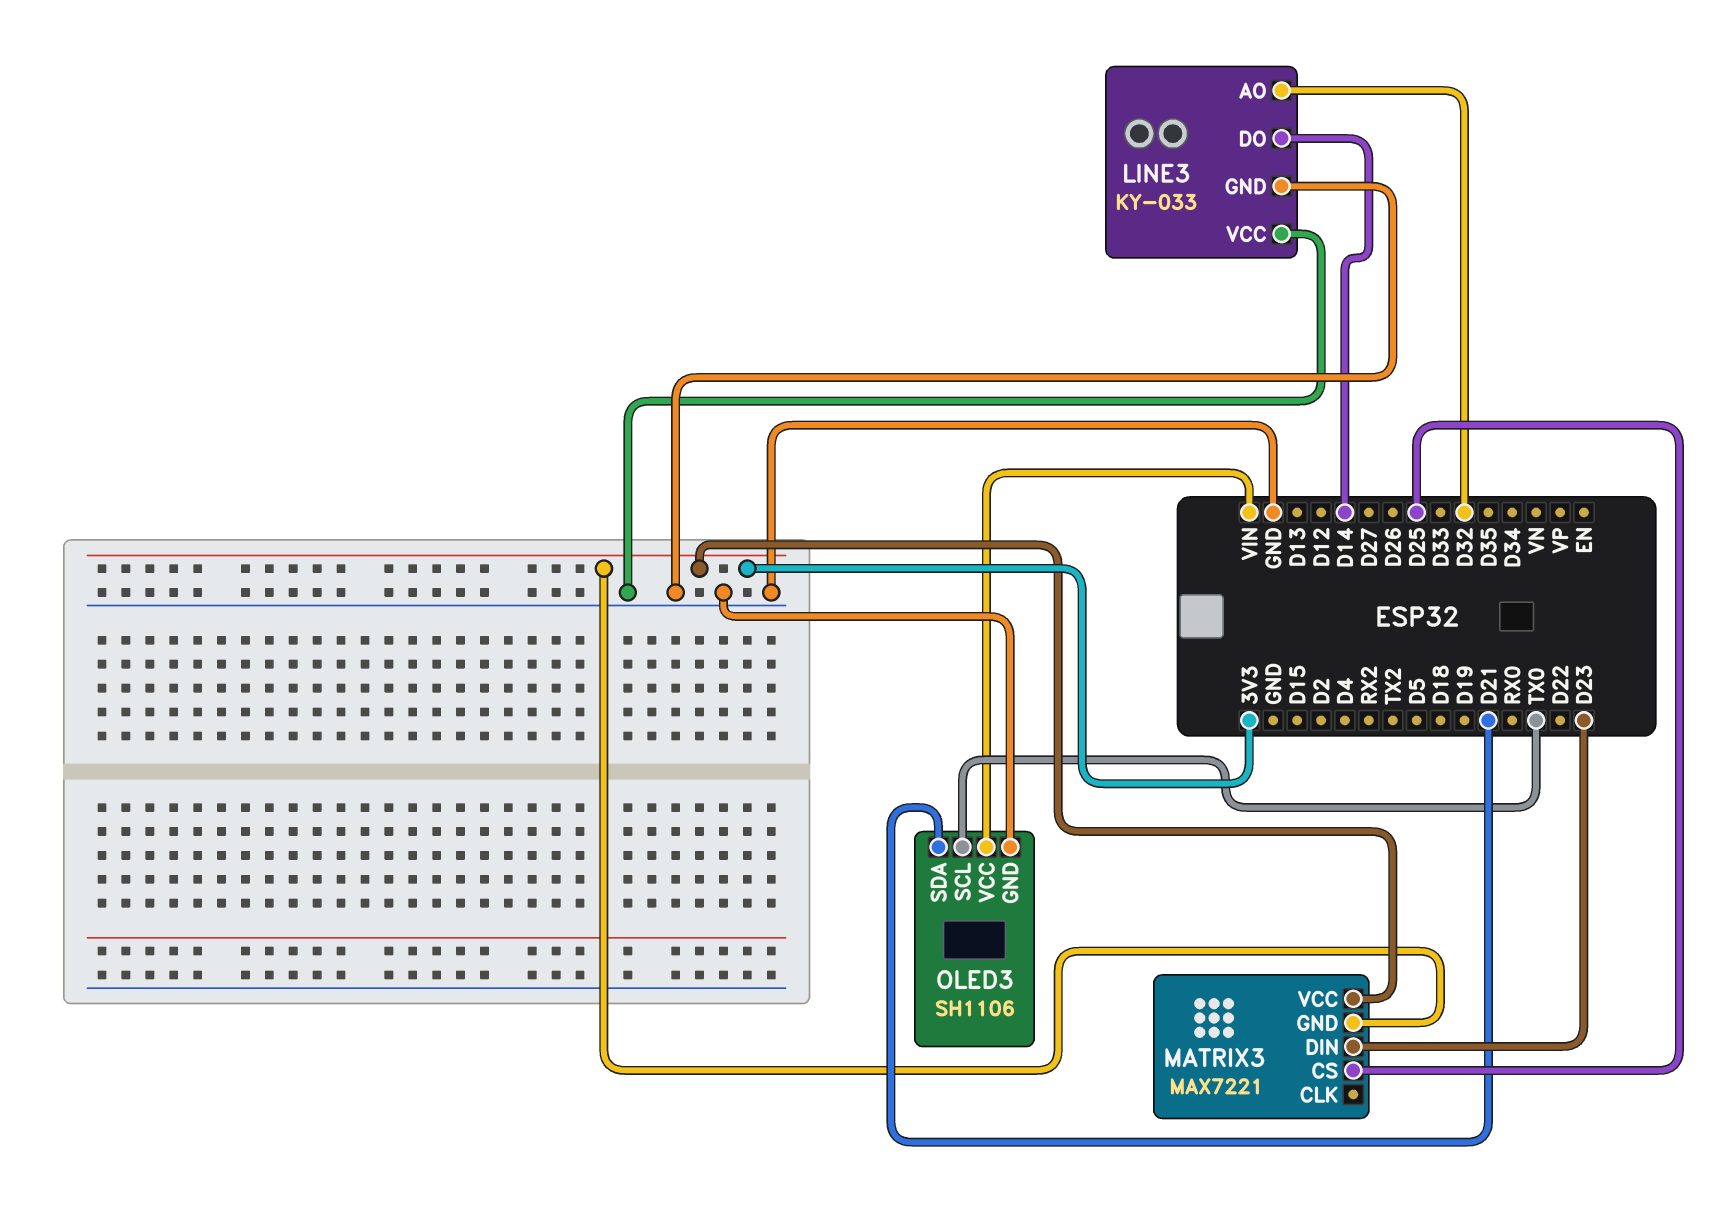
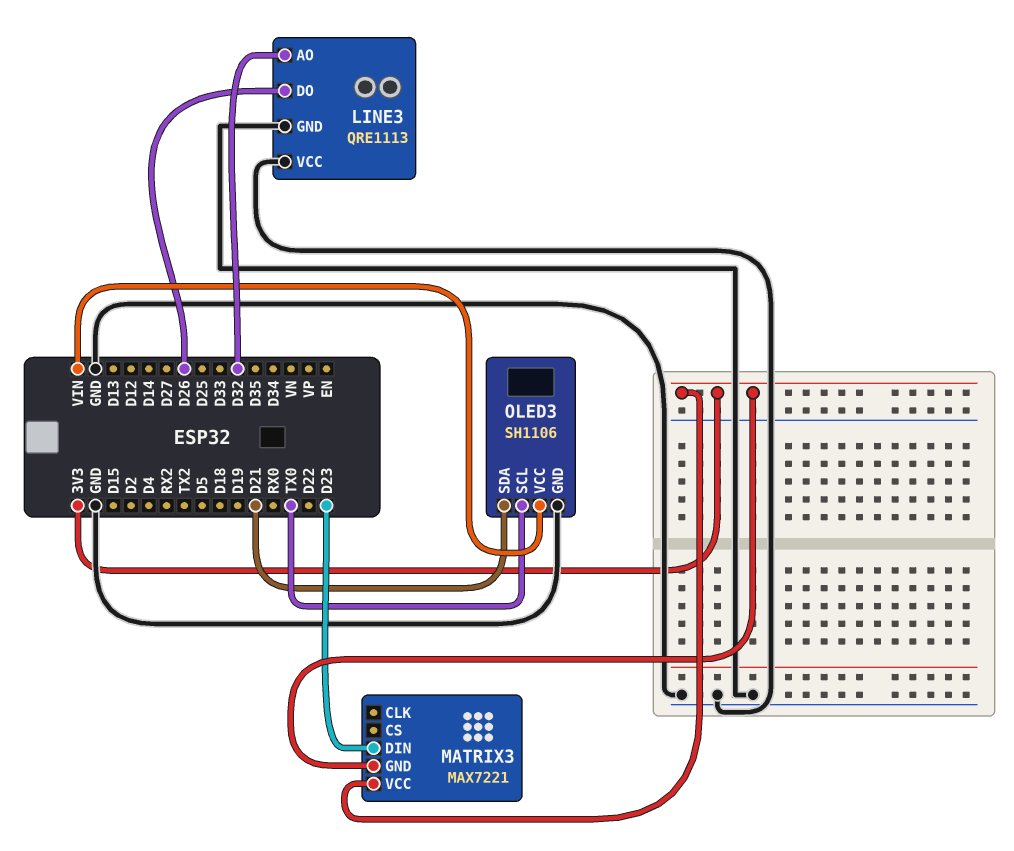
LINE3: KY-033 -> QRE1113
LINE3 pin DO: D14 -> D26
MATRIX3 pin CS: D25 -> none

